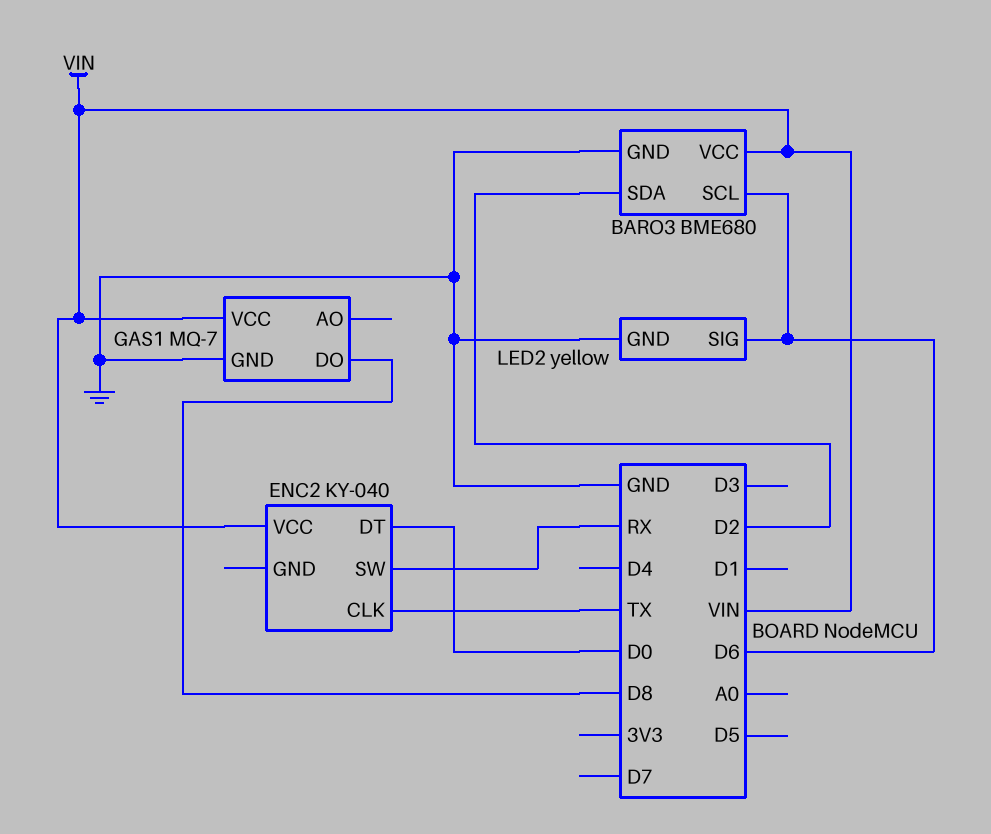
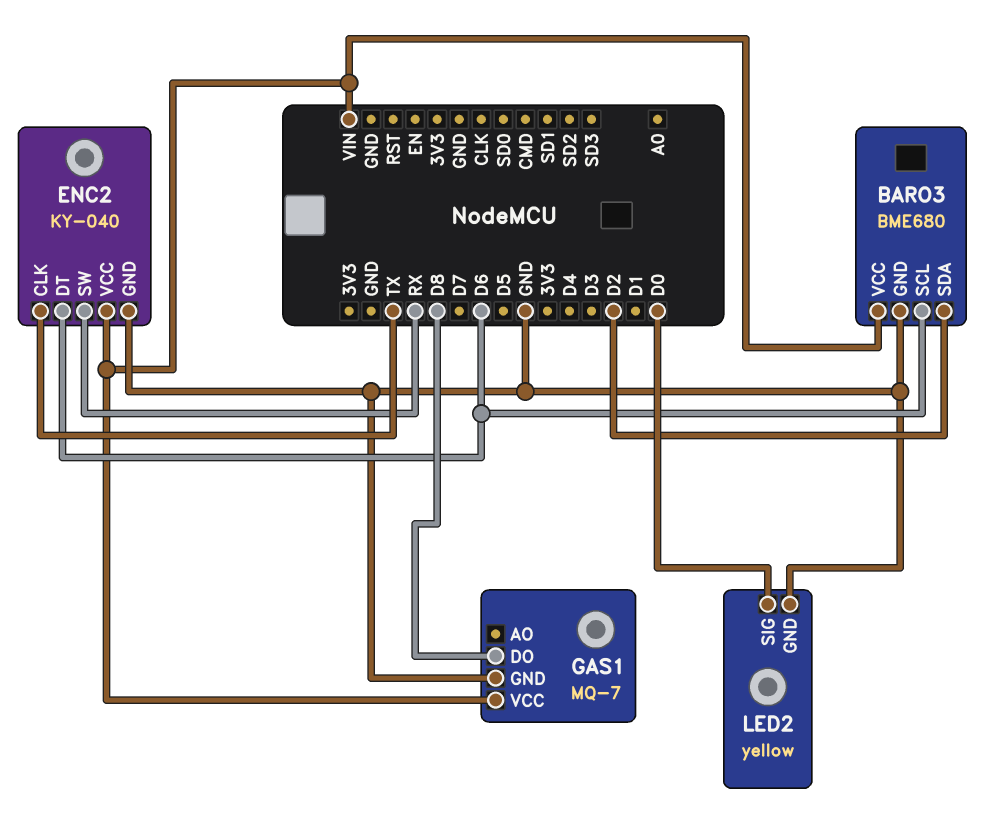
ENC2 pin DT: D0 -> D6
ENC2 pin GND: none -> GND
LED2 pin SIG: D6 -> D0

